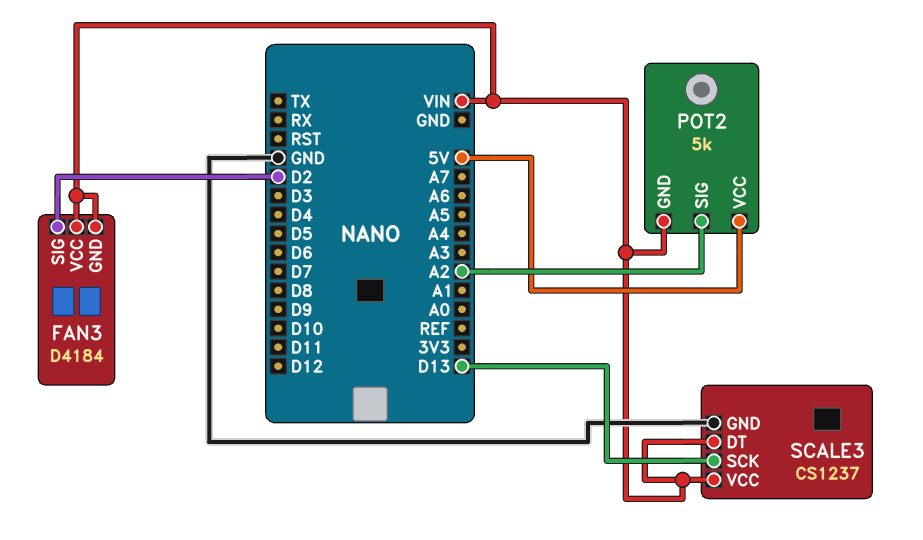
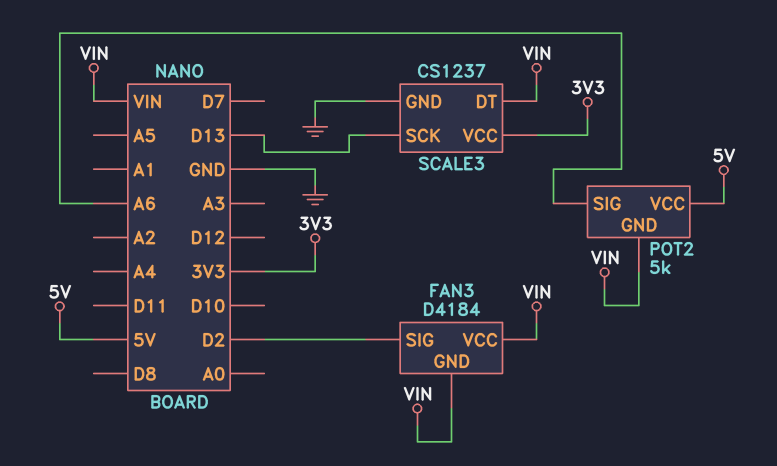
POT2 pin SIG: A2 -> A6
SCALE3 pin VCC: VIN -> 3V3

